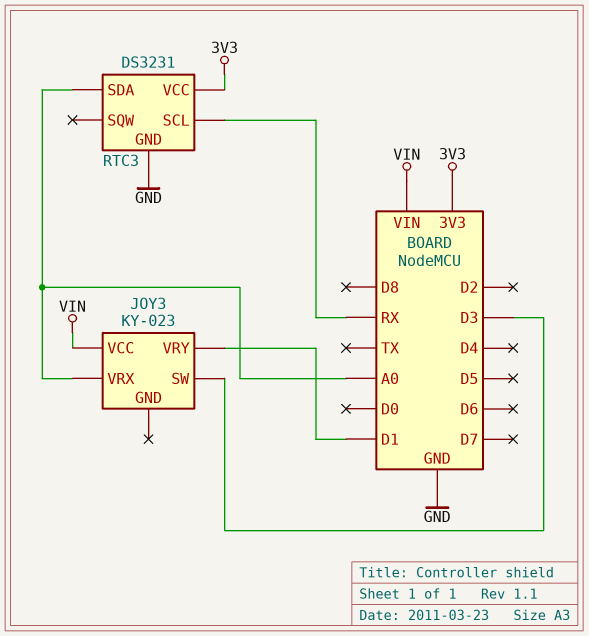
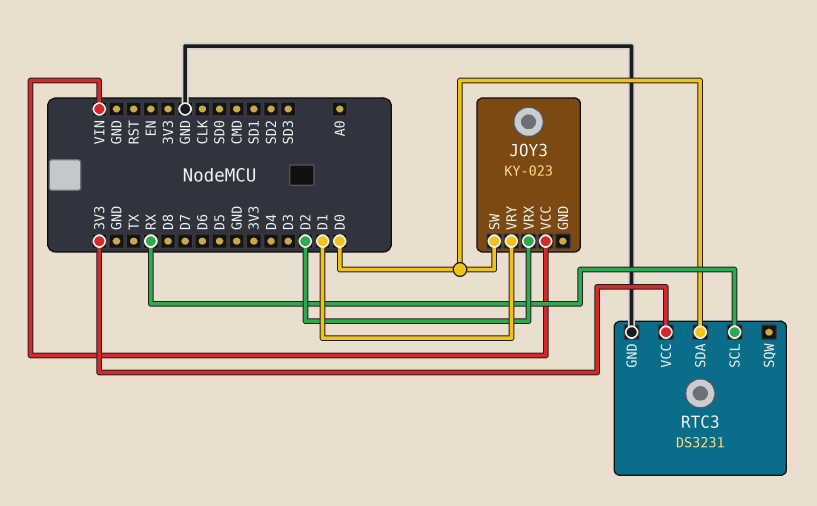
JOY3 pin SW: D3 -> D0
JOY3 pin VRX: A0 -> D2
RTC3 pin SDA: A0 -> D0

